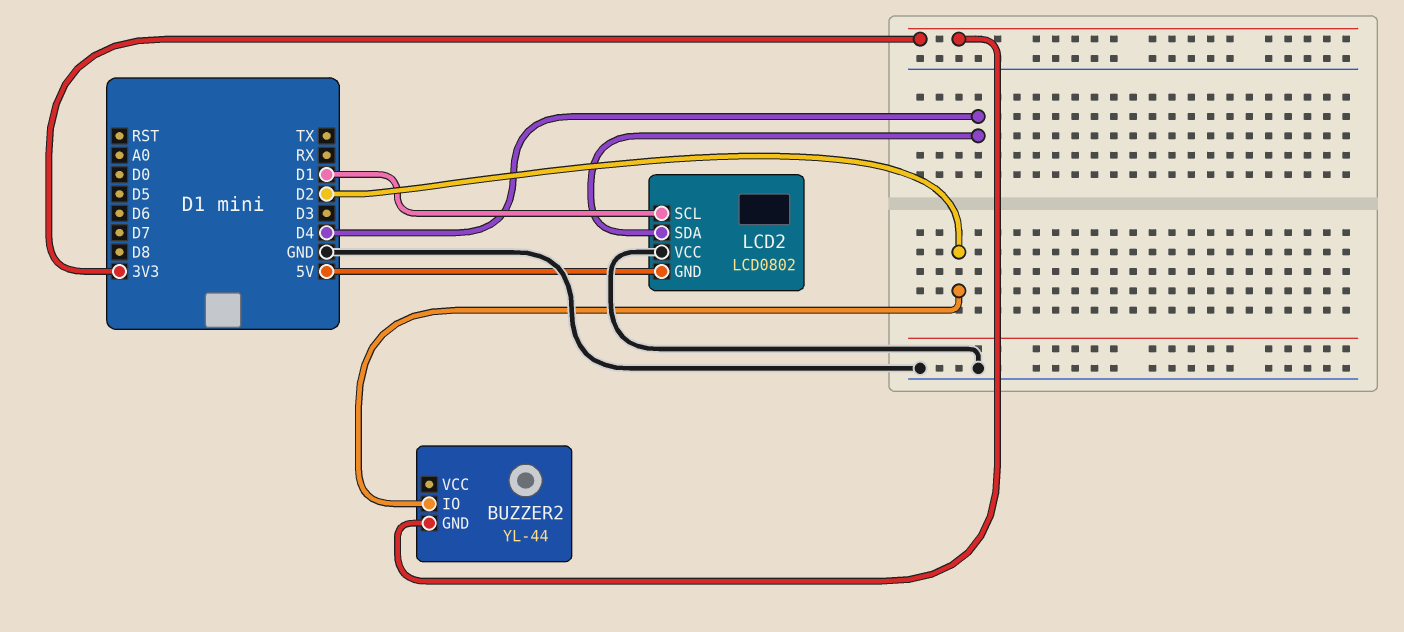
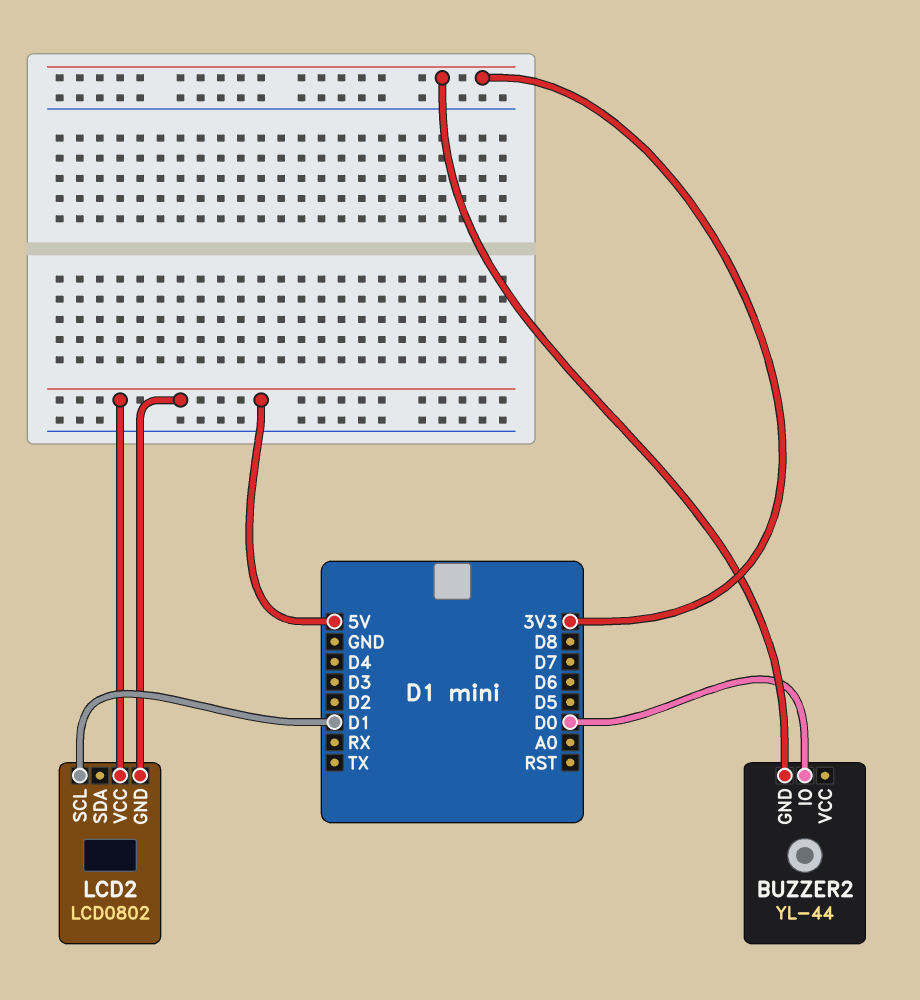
BUZZER2 pin IO: D2 -> D0
LCD2 pin SDA: D4 -> none
LCD2 pin VCC: GND -> 5V

